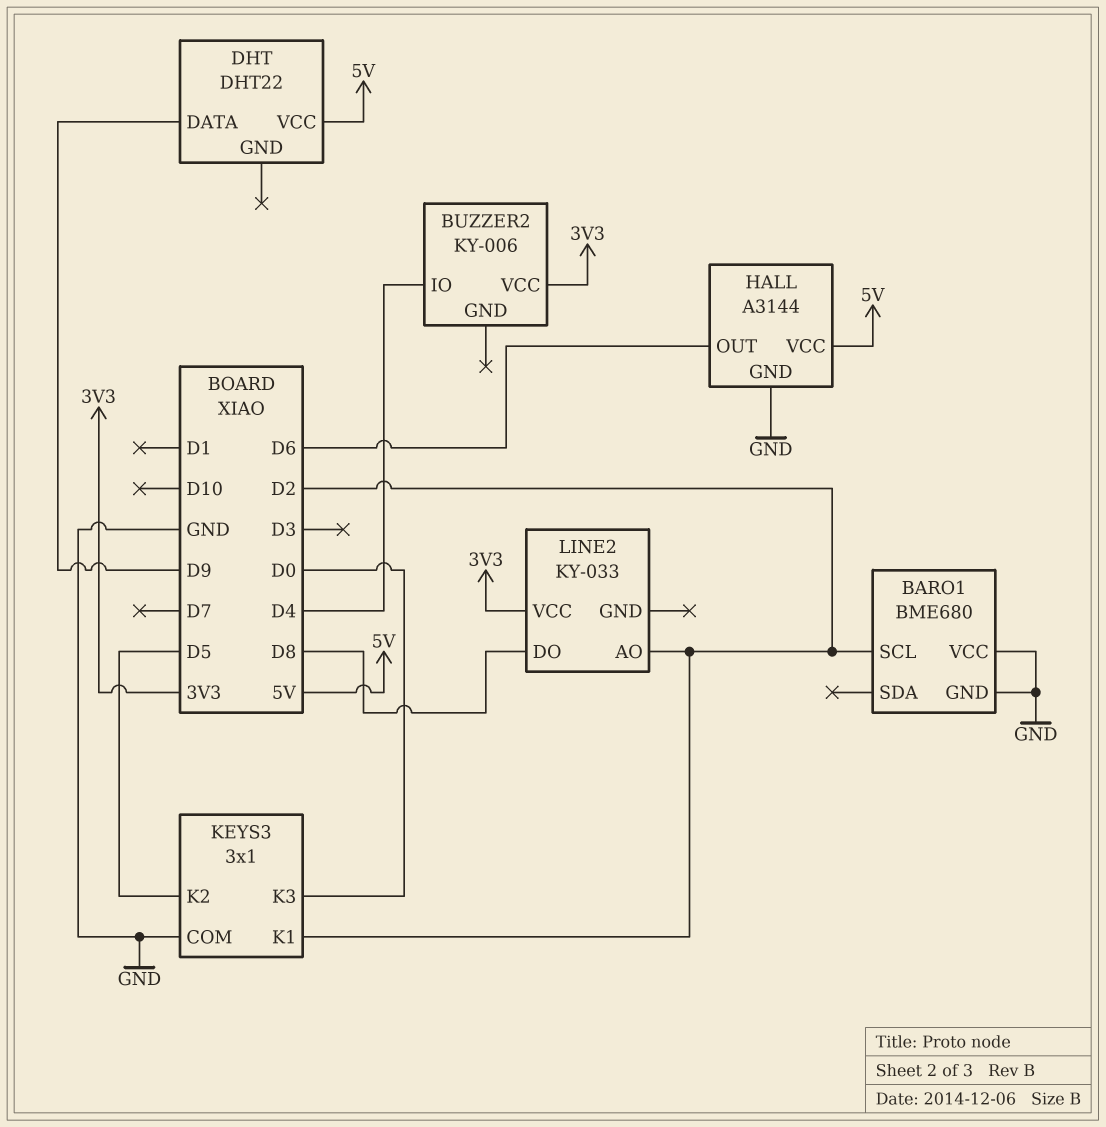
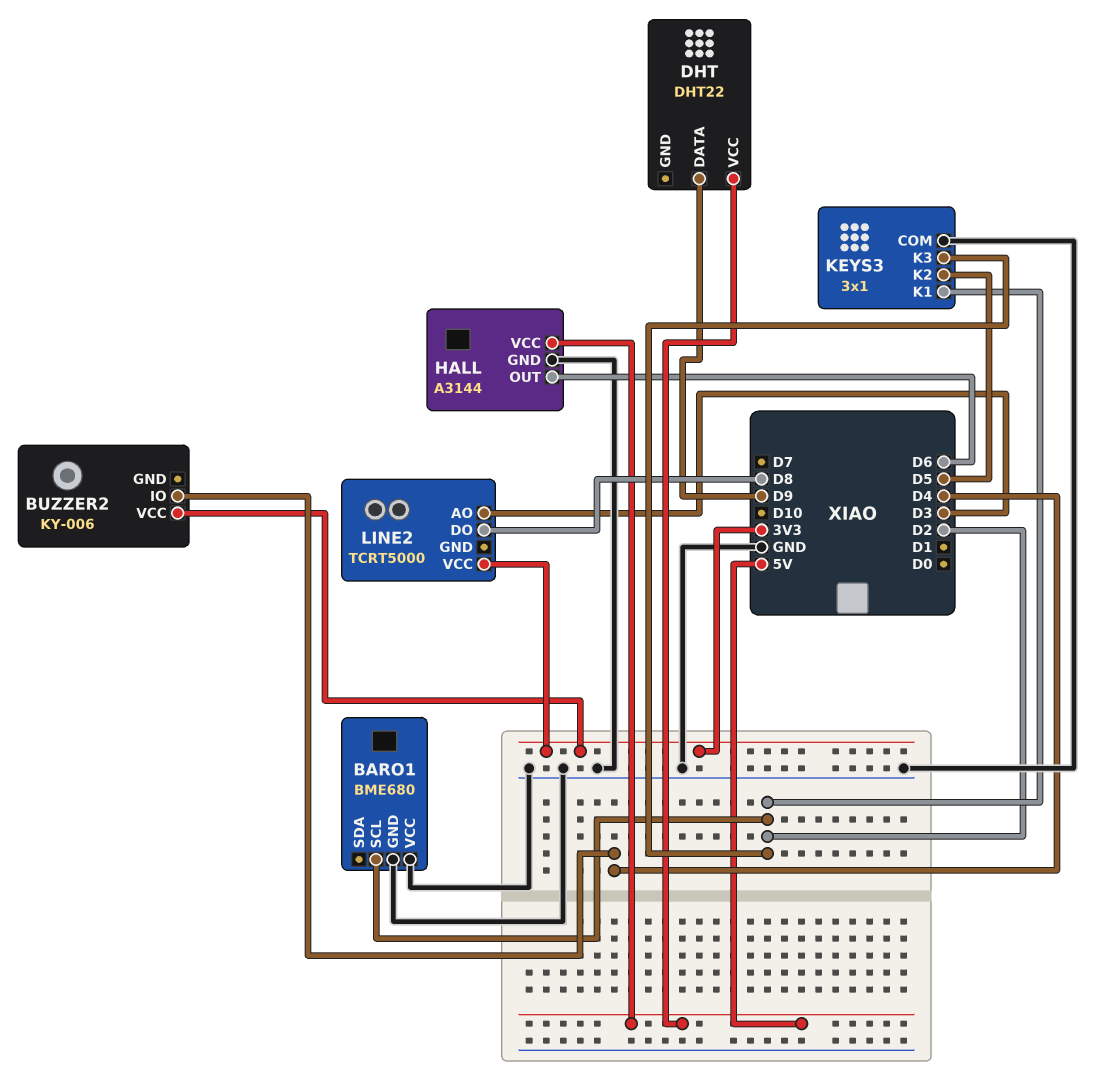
KEYS3 pin K3: D0 -> D2
LINE2: KY-033 -> TCRT5000
LINE2 pin AO: D2 -> D3

